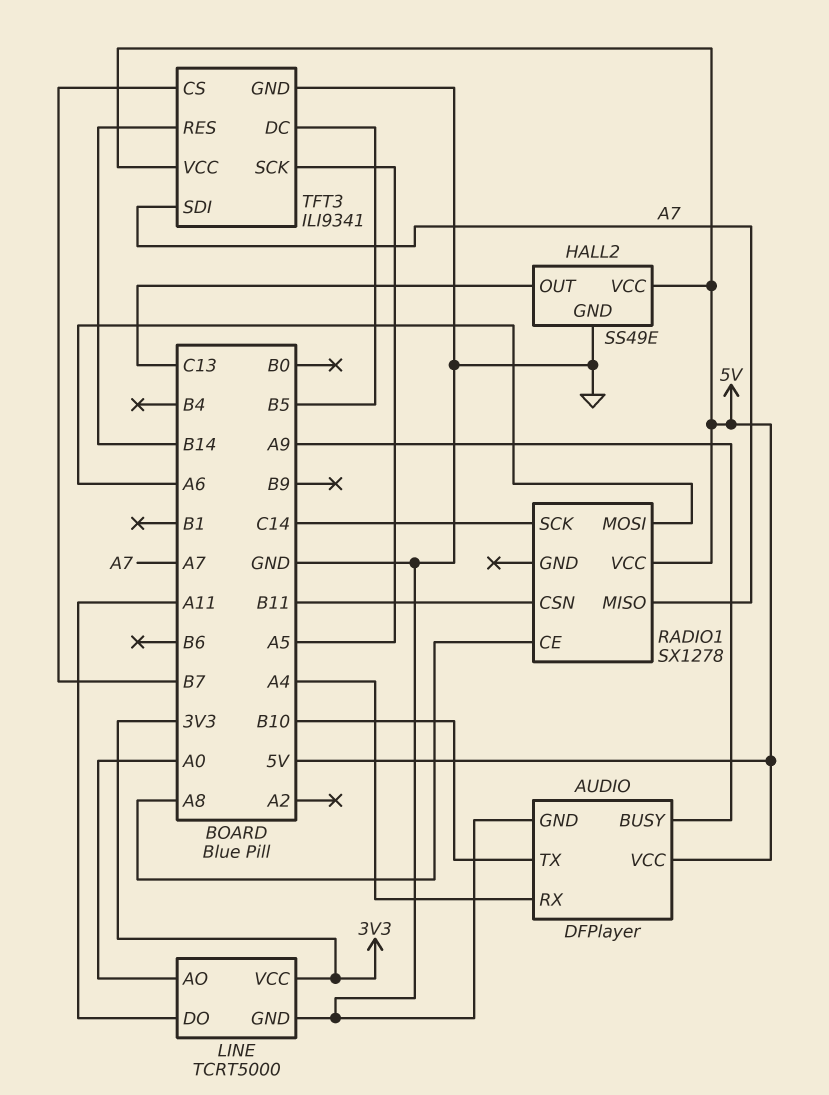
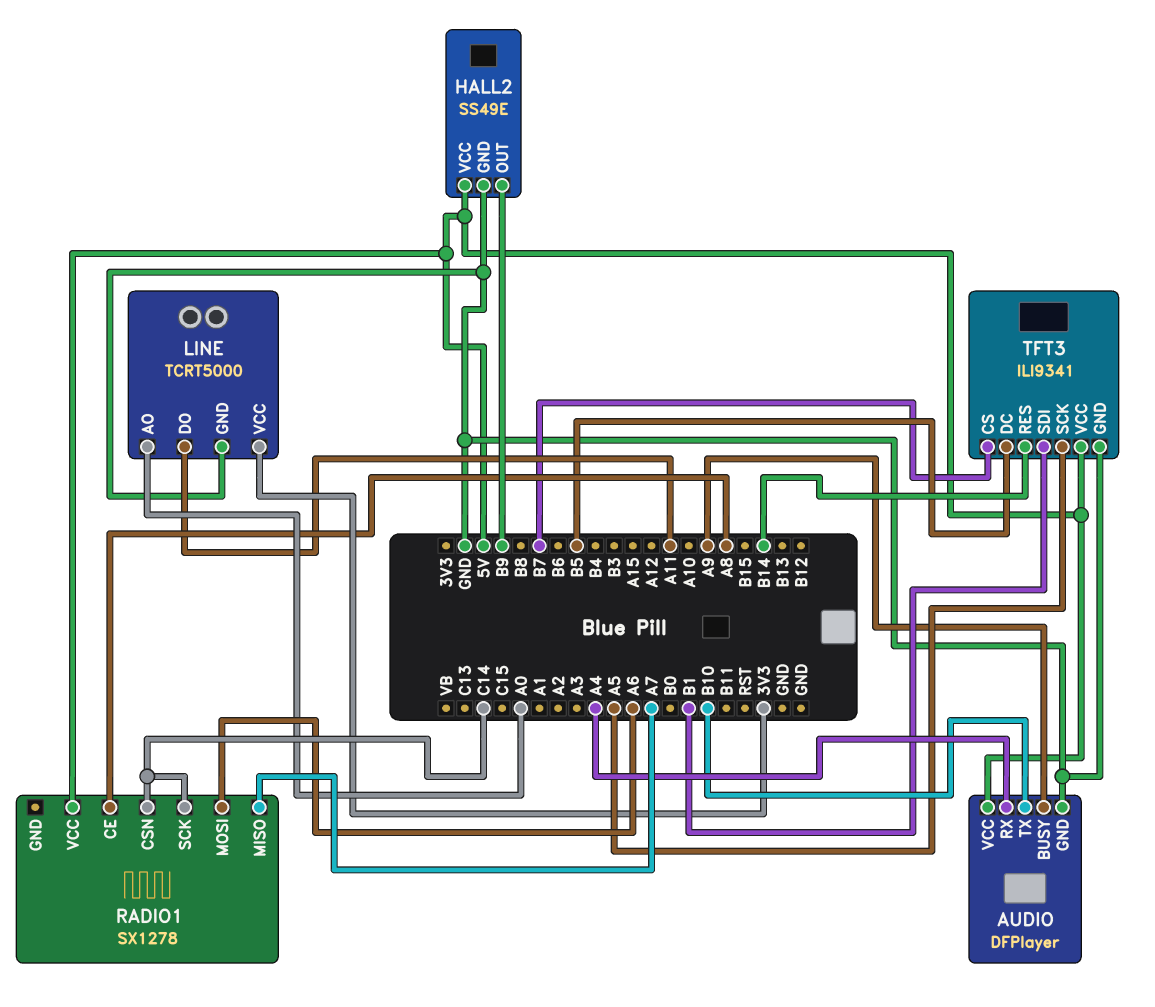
HALL2 pin OUT: C13 -> B9
RADIO1 pin CSN: B11 -> C14
TFT3 pin SDI: A7 -> B1

